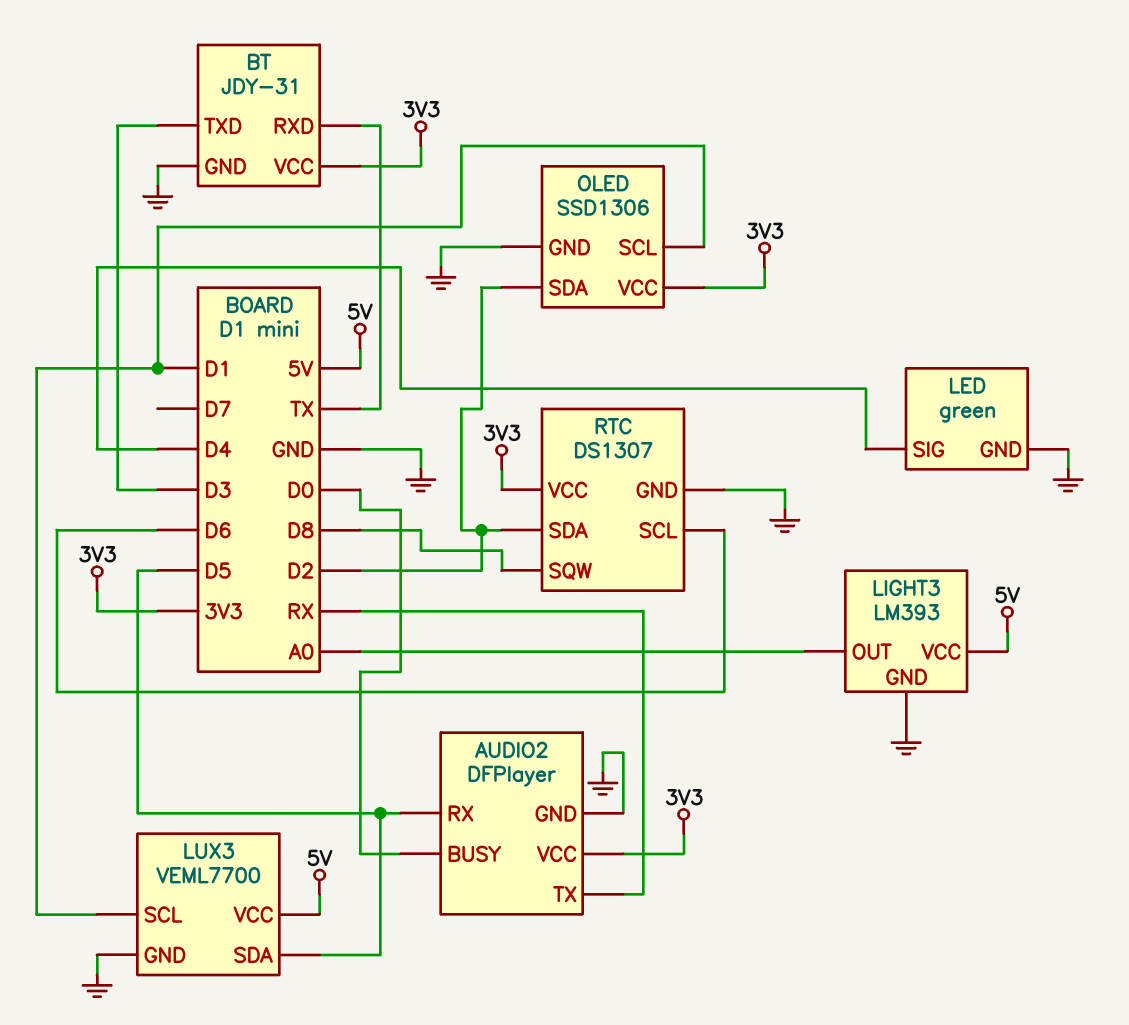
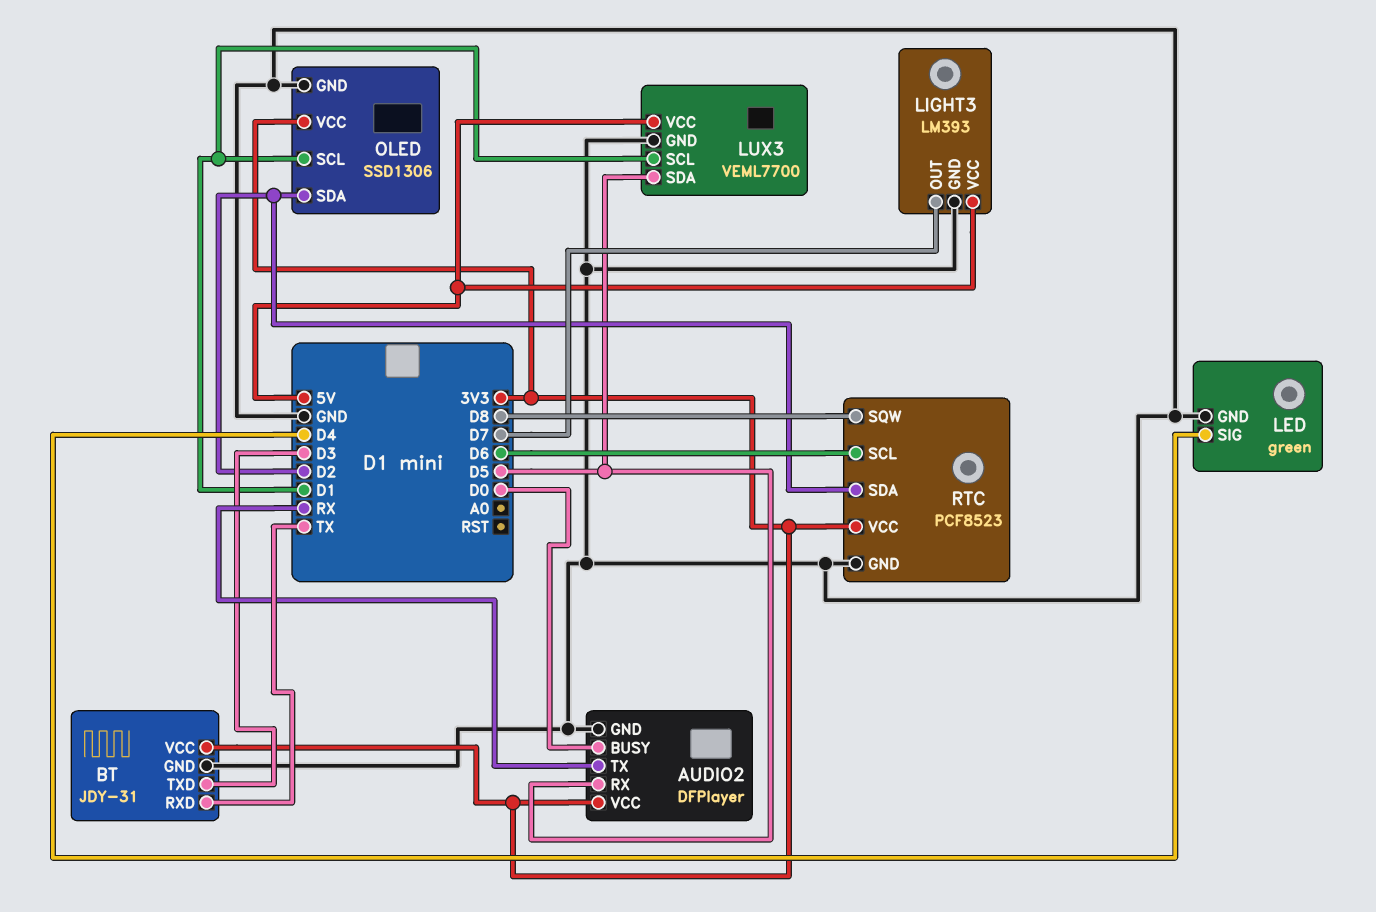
LIGHT3 pin OUT: A0 -> D7
RTC: DS1307 -> PCF8523

